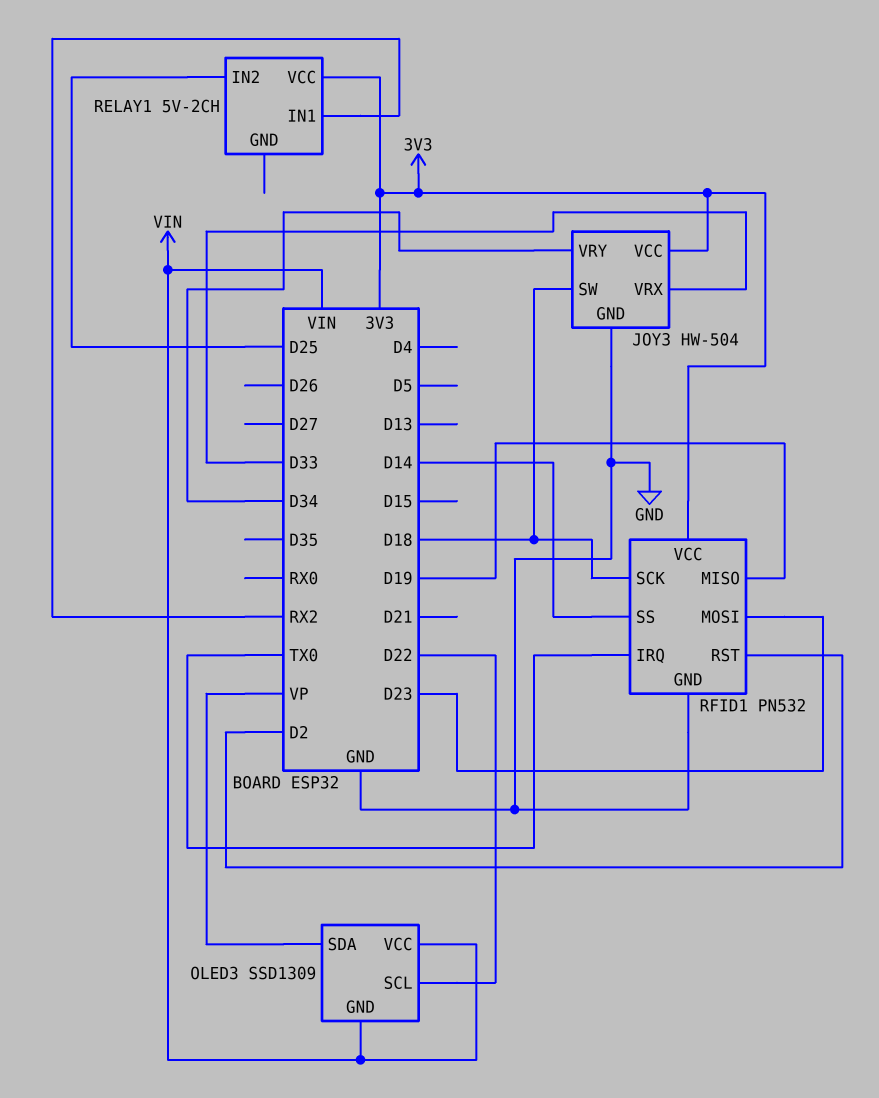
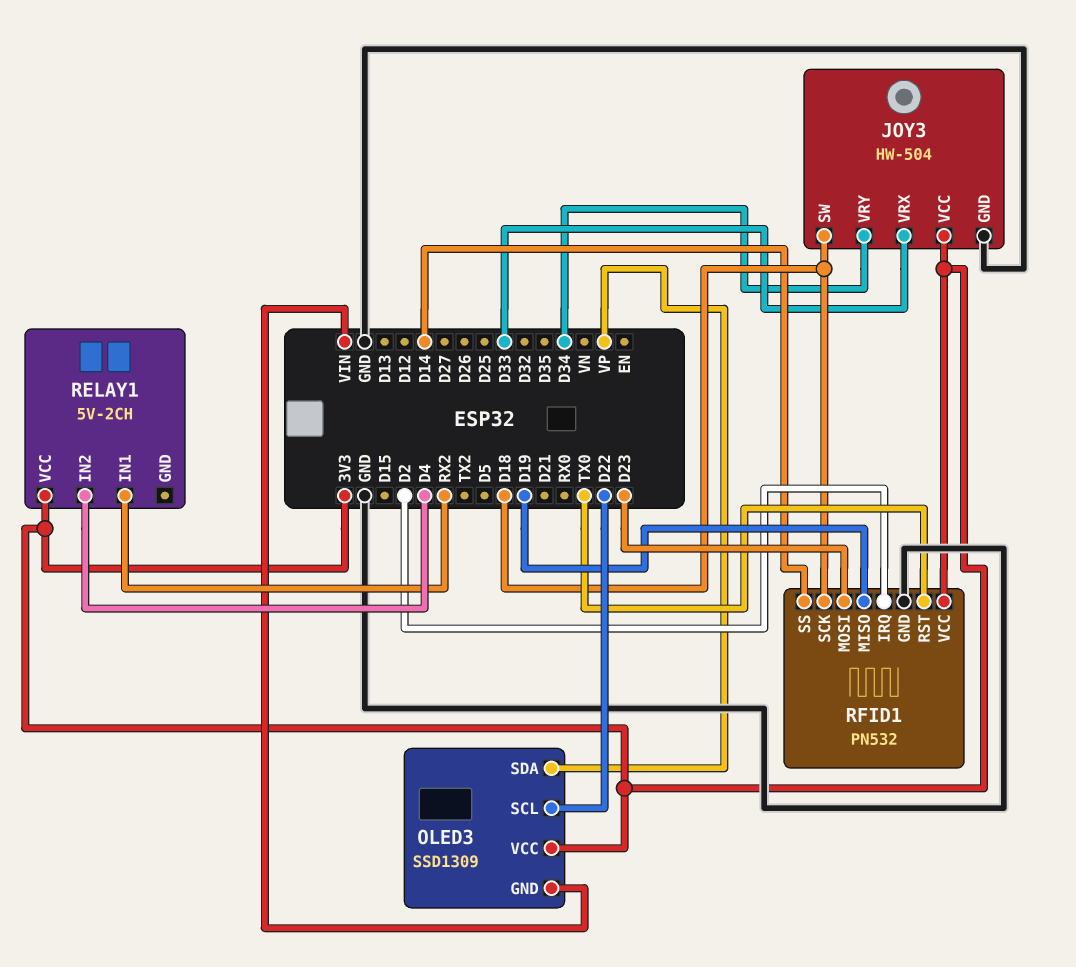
OLED3 pin VCC: VIN -> 3V3
RELAY1 pin IN2: D25 -> D4
RFID1 pin IRQ: TX0 -> D2
RFID1 pin RST: D2 -> TX0

